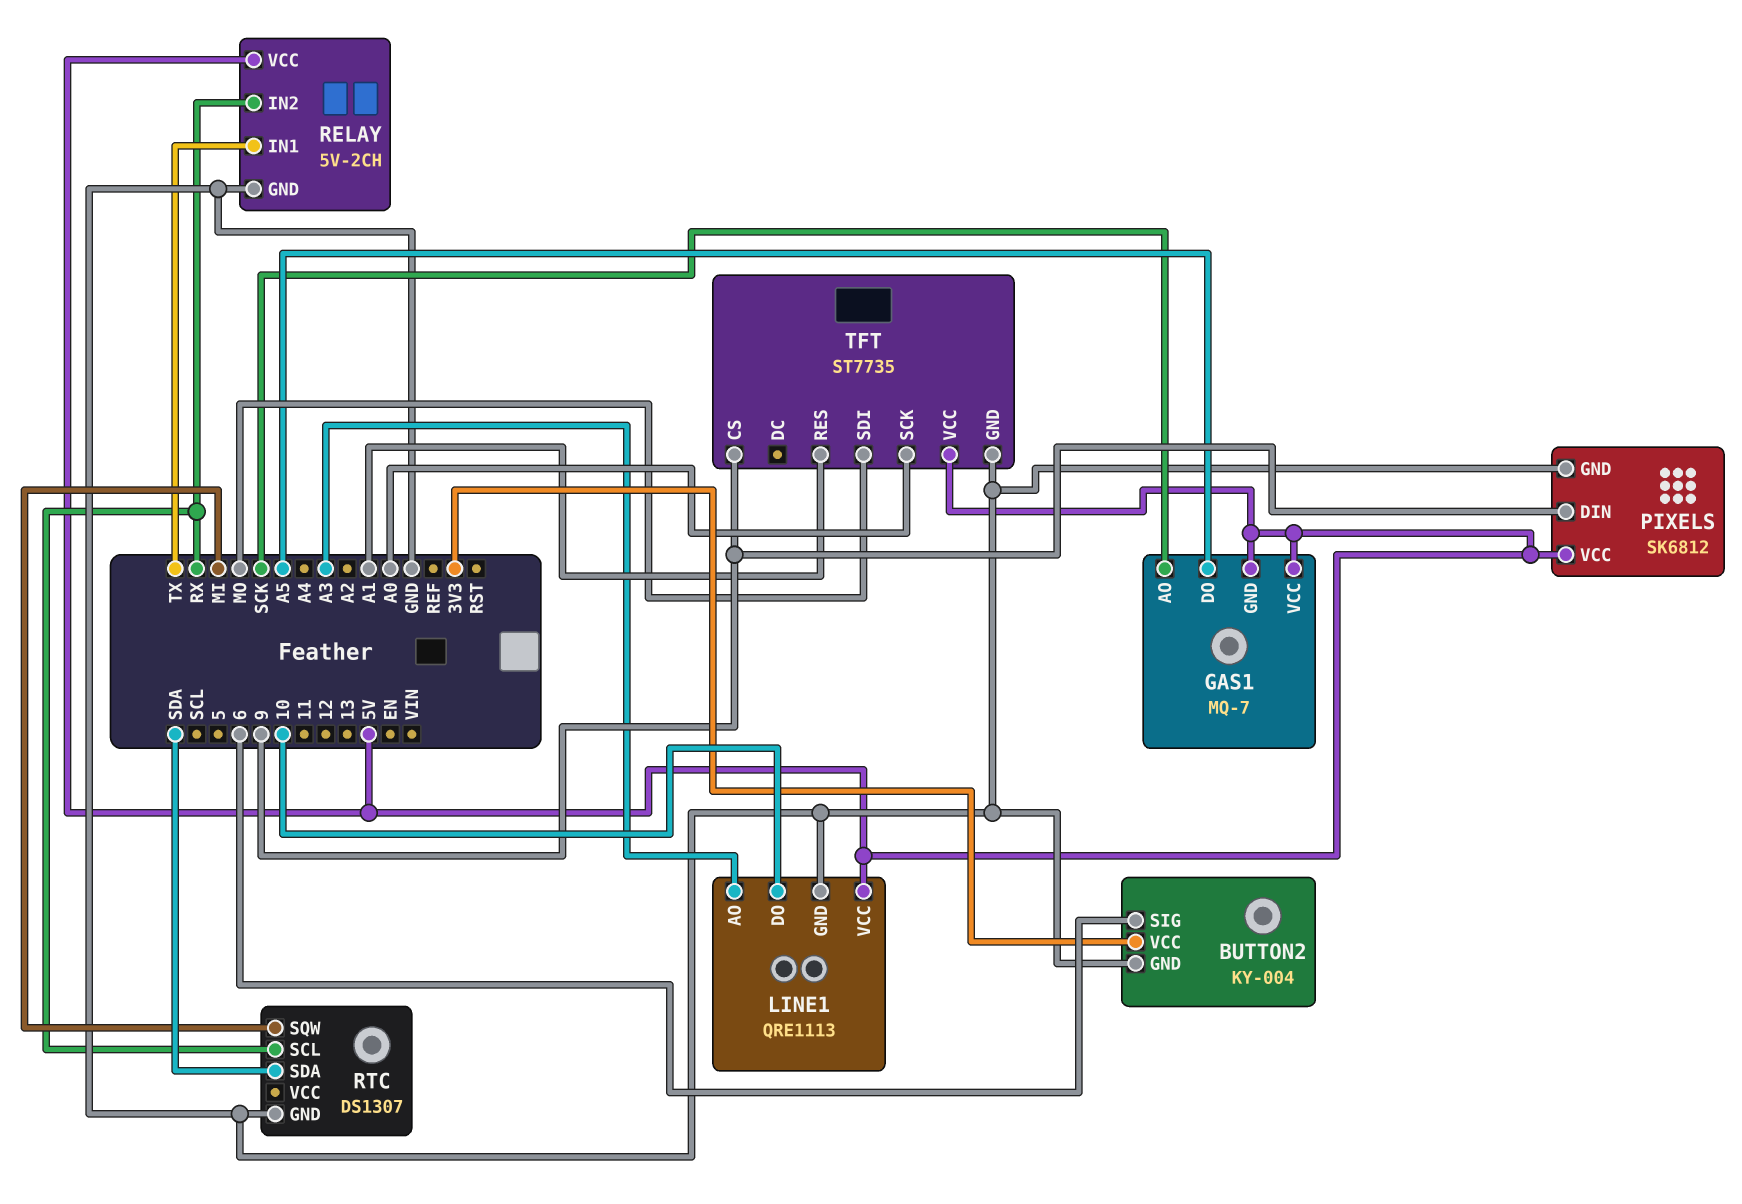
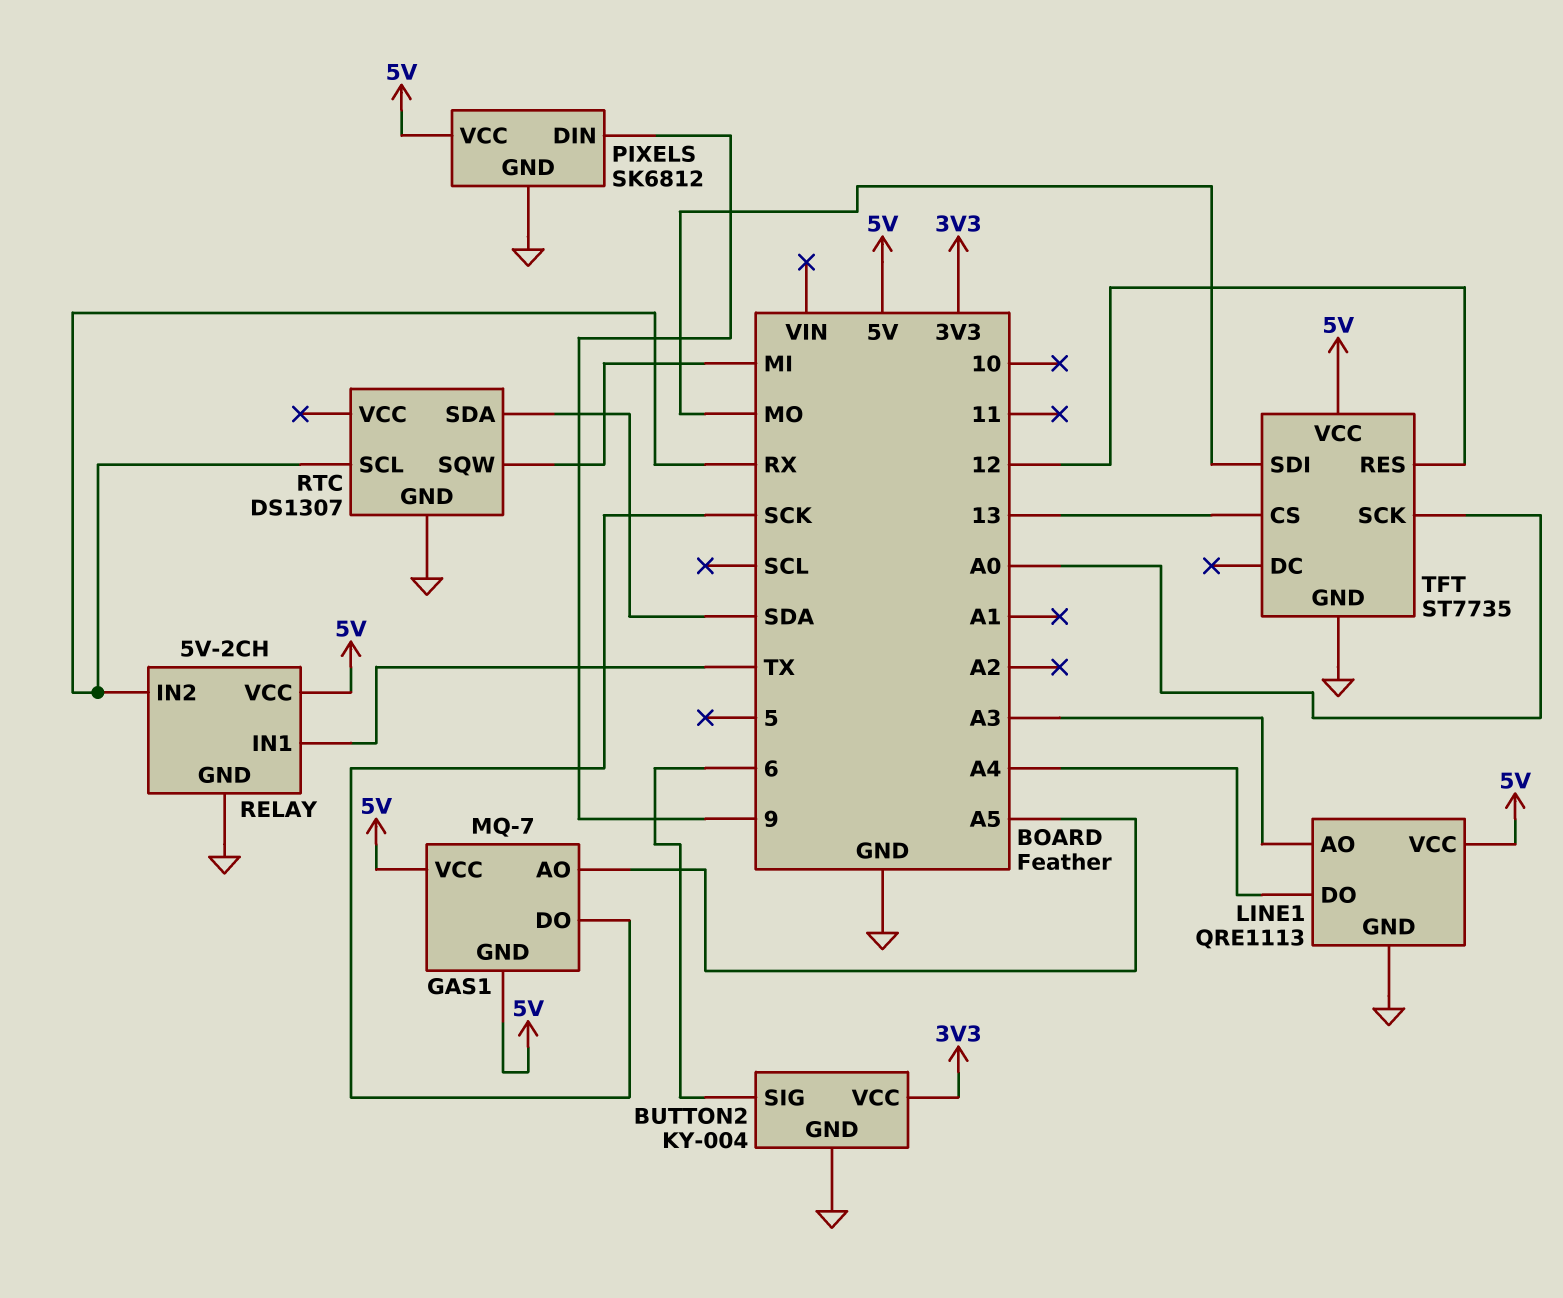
GAS1 pin AO: SCK -> A5
GAS1 pin DO: A5 -> SCK
LINE1 pin DO: 10 -> A4
TFT pin CS: 9 -> 13
TFT pin RES: A1 -> 12

